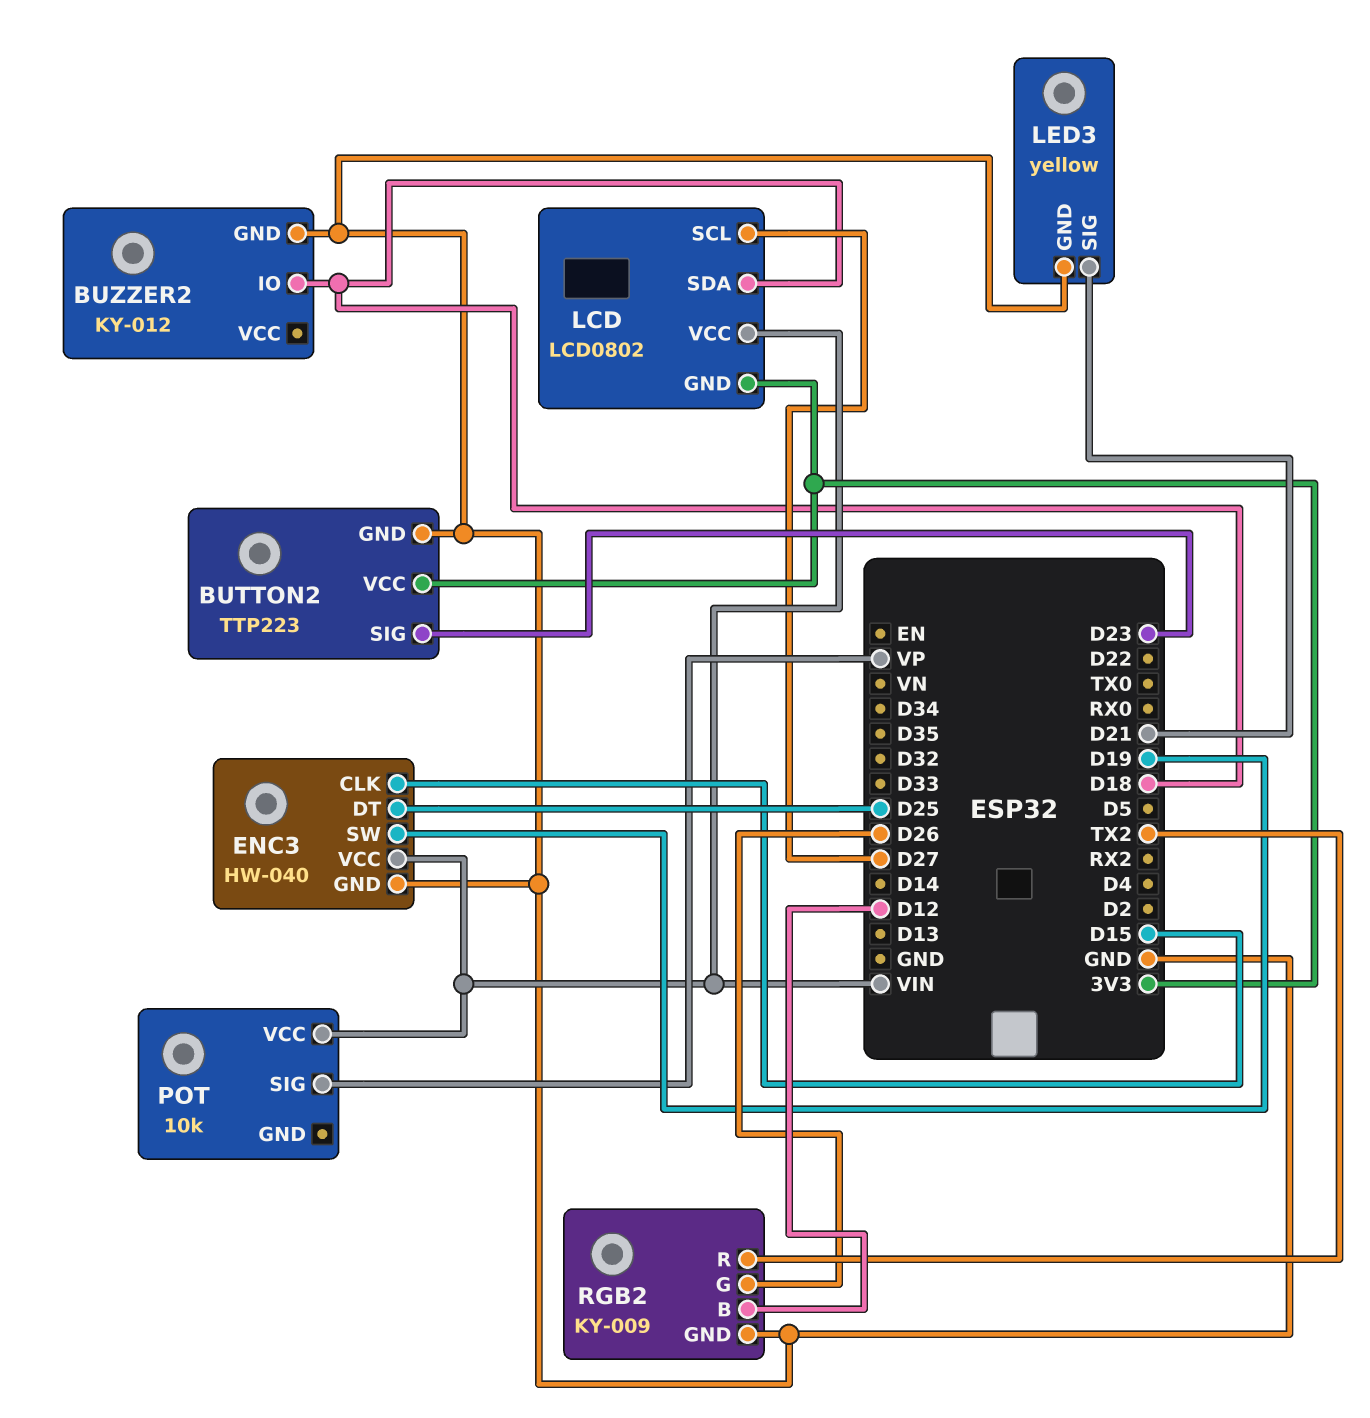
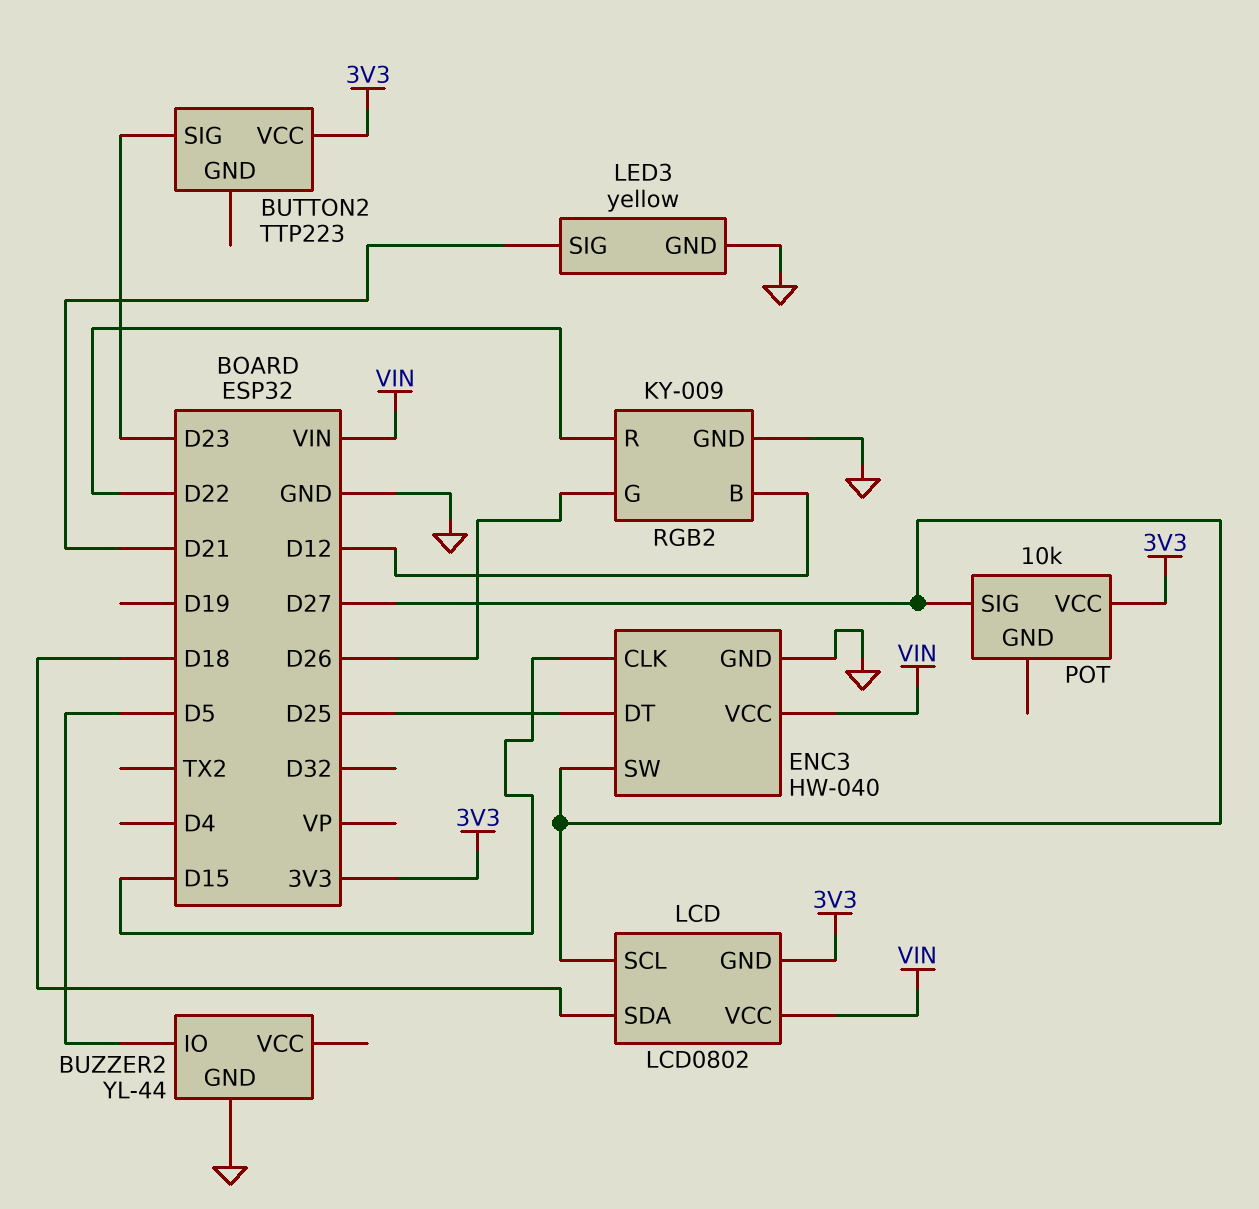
BUTTON2 pin GND: GND -> none
BUZZER2: KY-012 -> YL-44
BUZZER2 pin IO: D18 -> D5
ENC3 pin SW: D19 -> D27
POT pin SIG: VP -> D27
POT pin VCC: VIN -> 3V3
RGB2 pin R: TX2 -> D22

